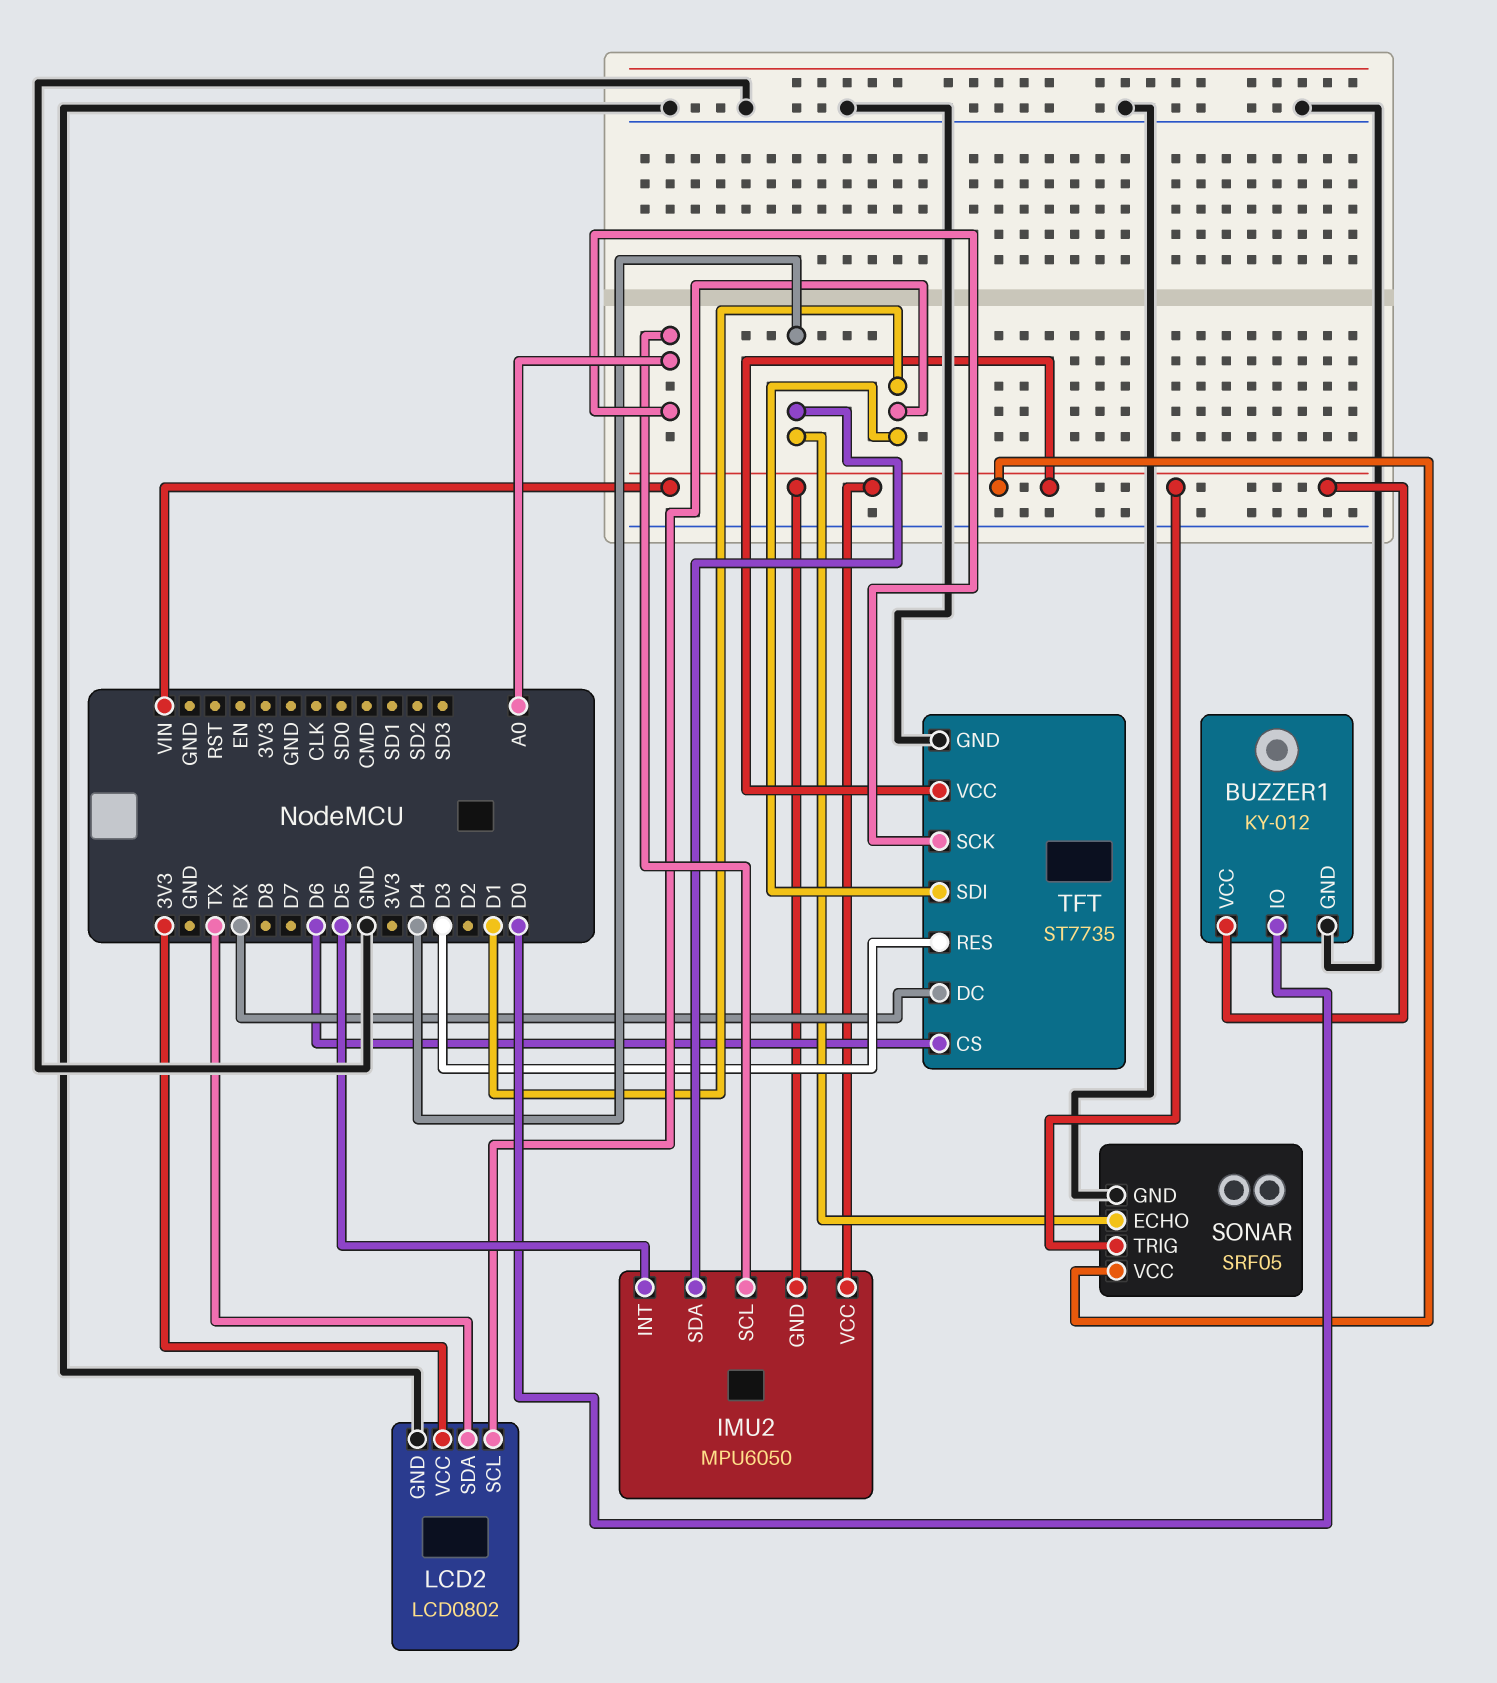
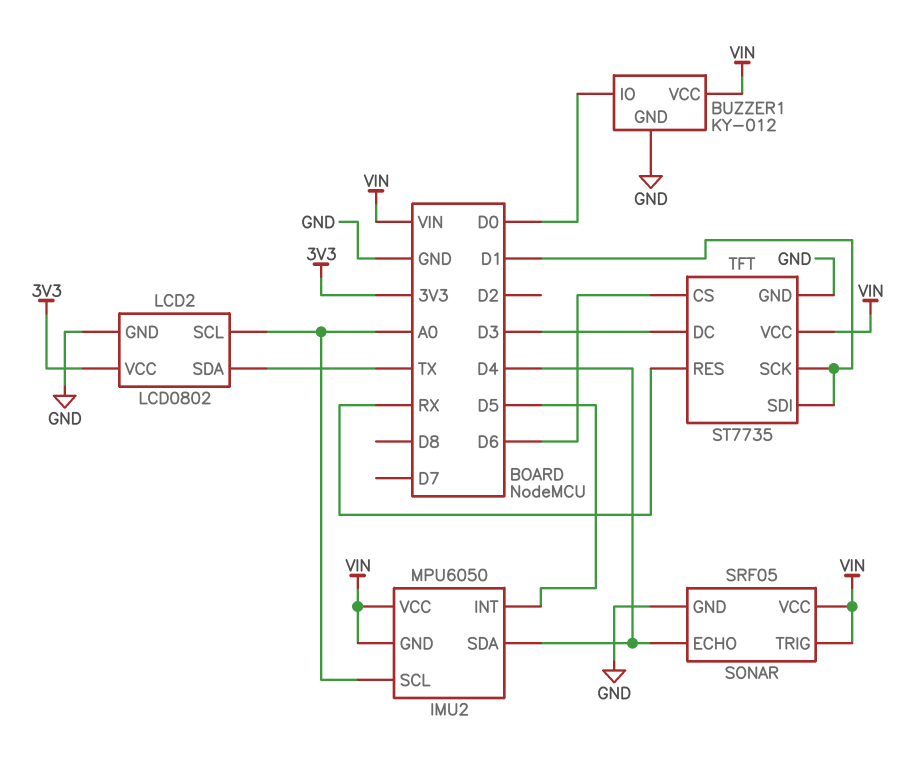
LCD2 pin SCL: D1 -> A0
TFT pin DC: RX -> D3
TFT pin RES: D3 -> RX
TFT pin SCK: A0 -> D1

